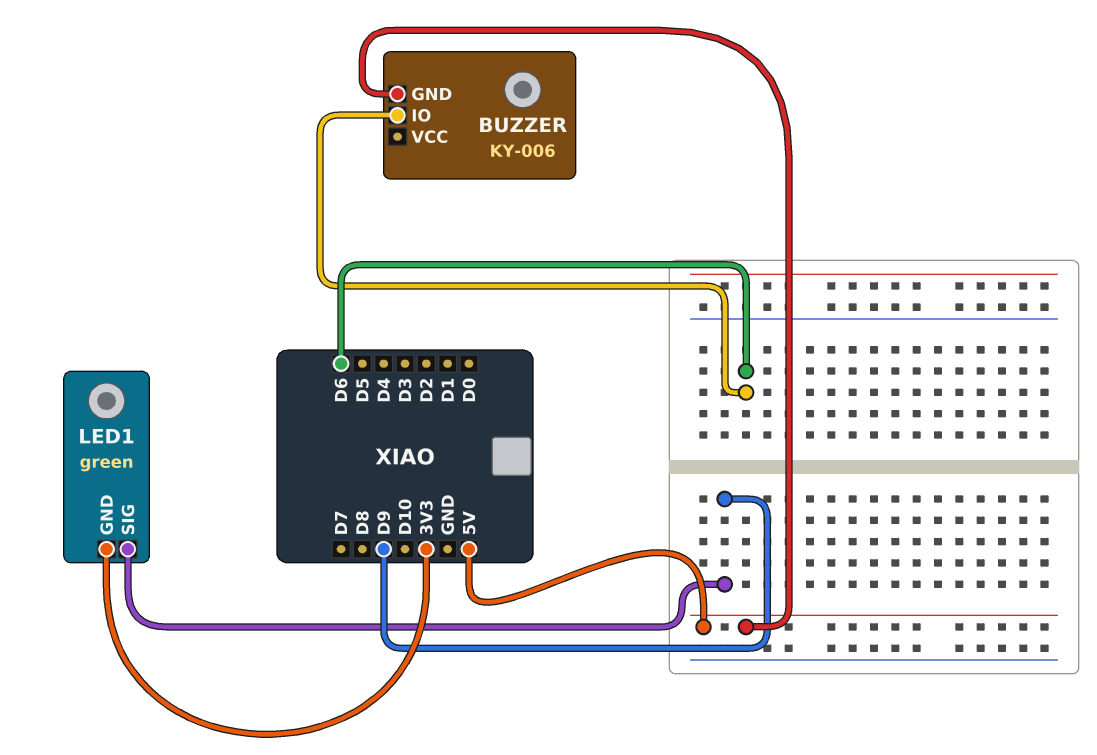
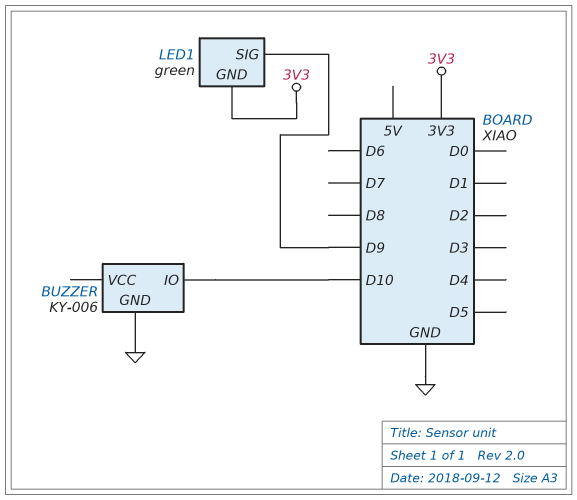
BUZZER pin GND: 5V -> GND
BUZZER pin IO: D6 -> D10

